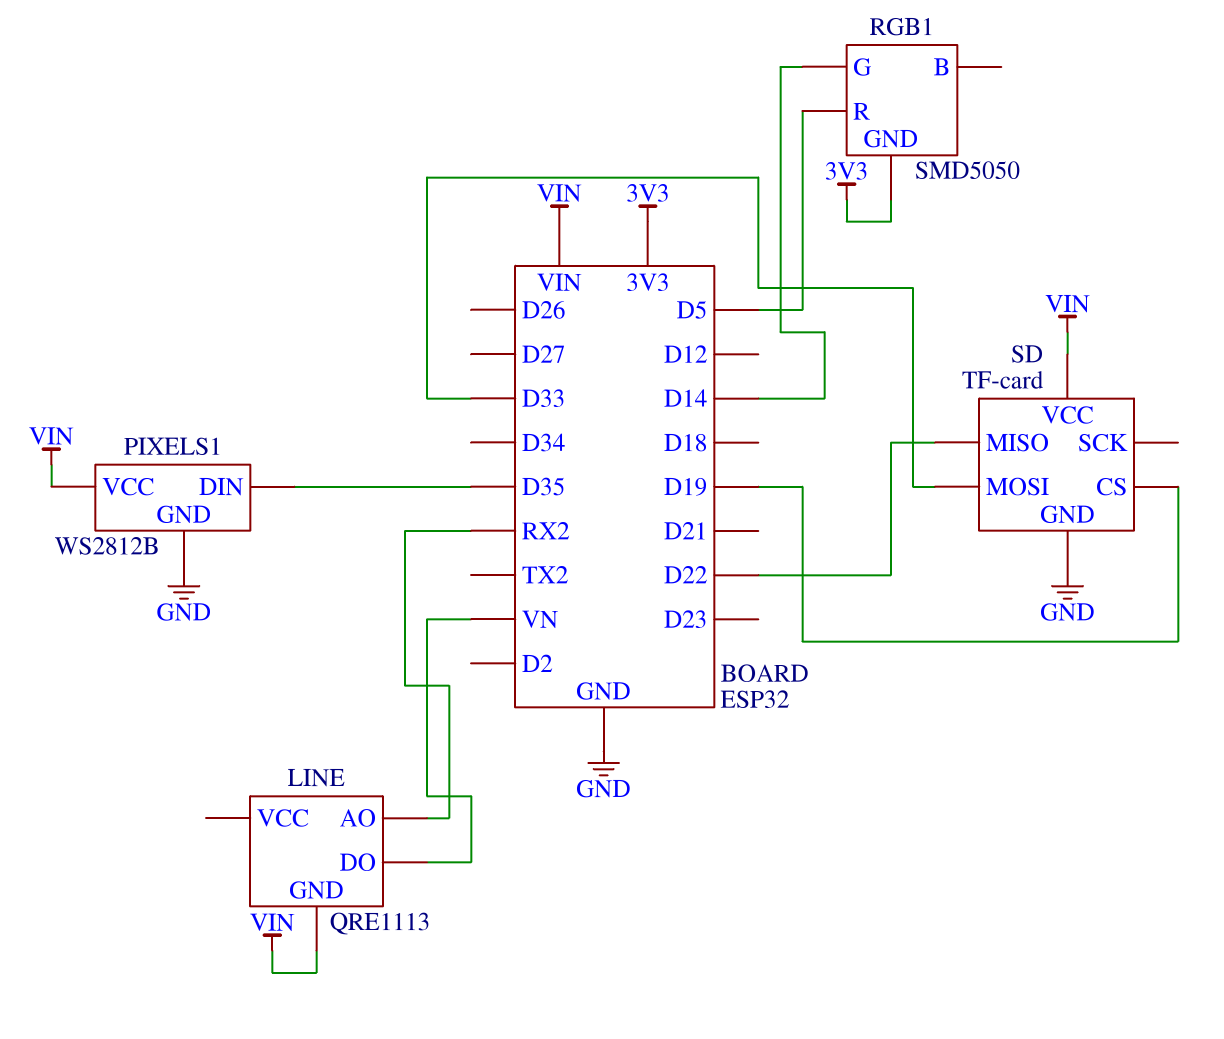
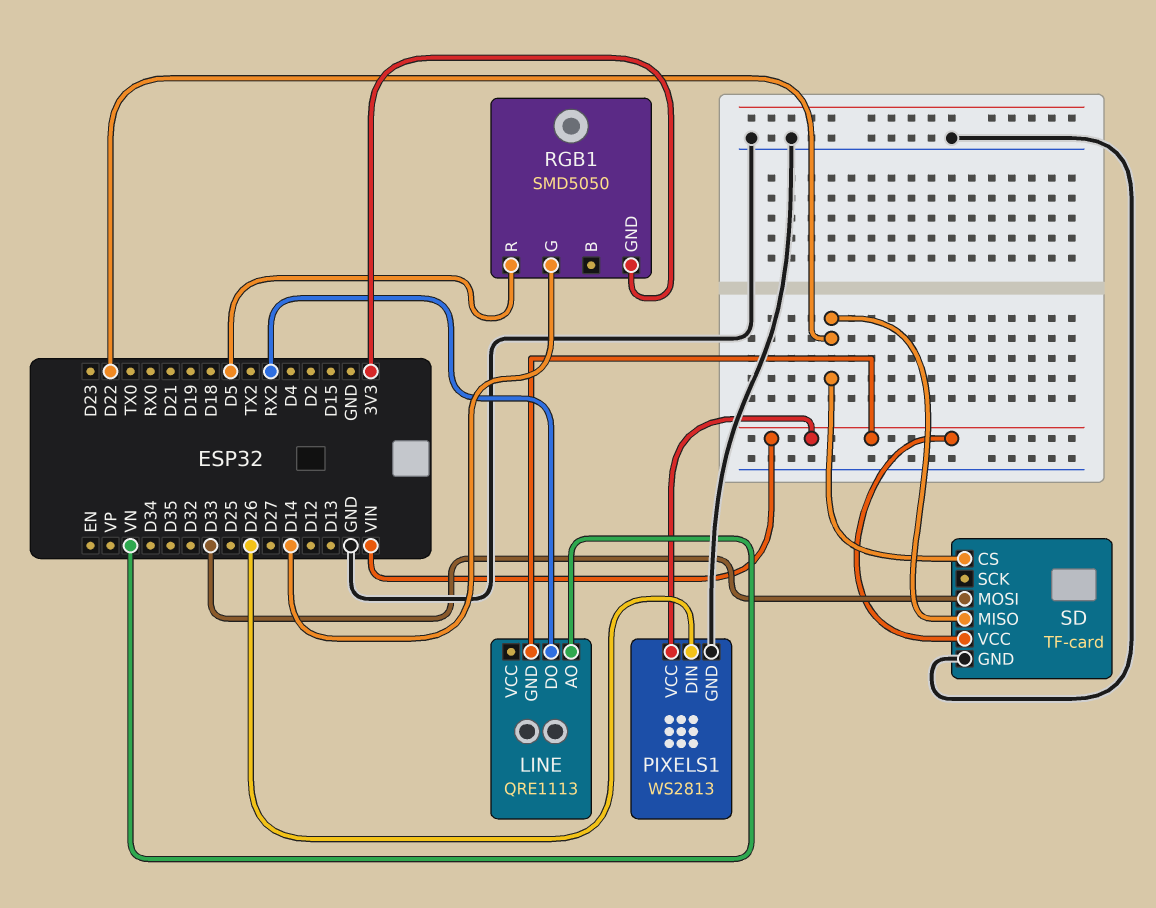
LINE pin AO: RX2 -> VN
LINE pin DO: VN -> RX2
PIXELS1: WS2812B -> WS2813
PIXELS1 pin DIN: D35 -> D26
SD pin CS: D19 -> D22

